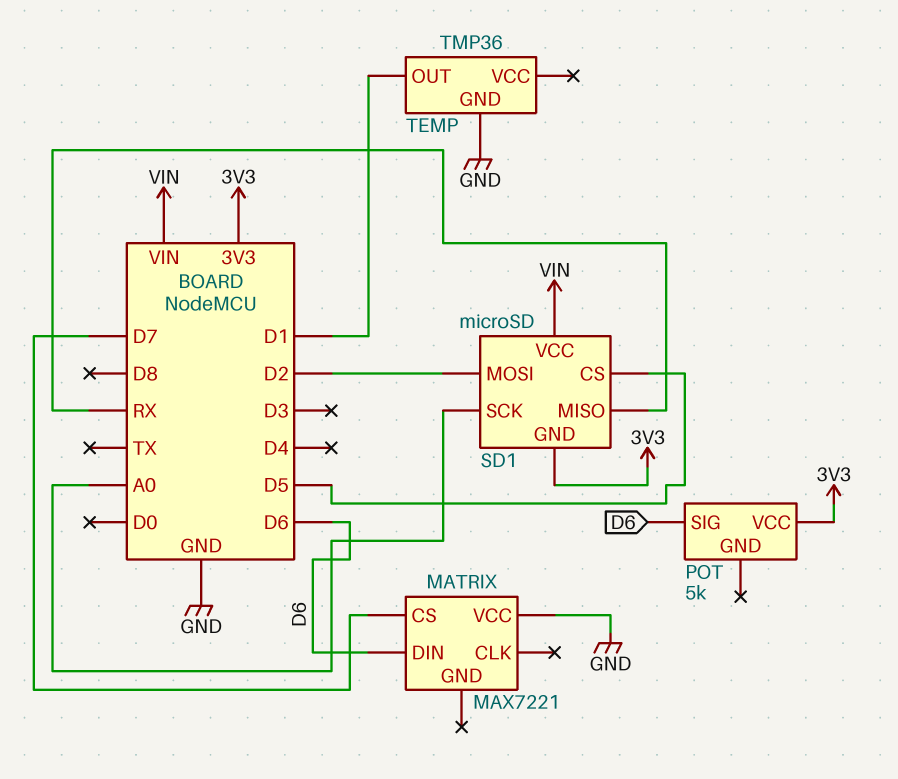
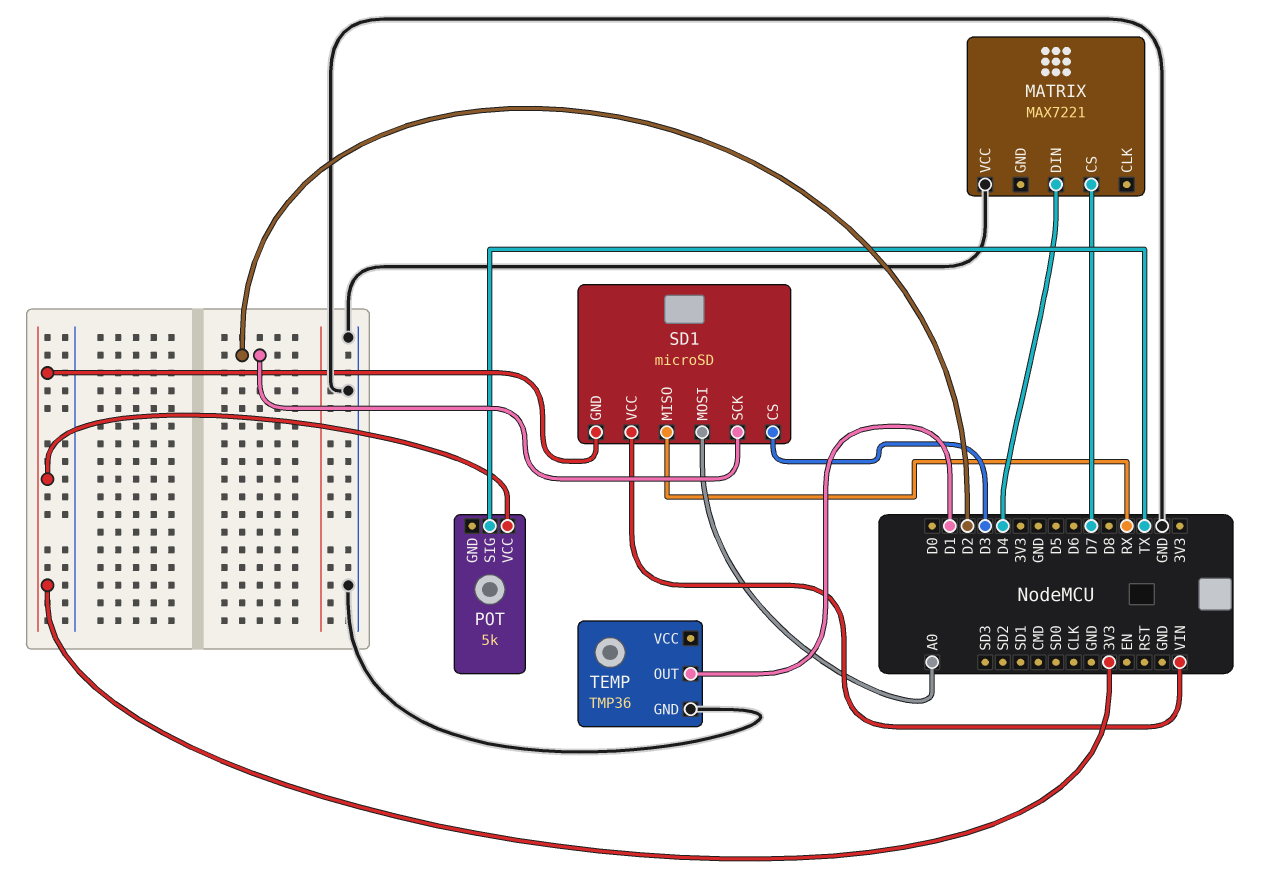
MATRIX pin DIN: D6 -> D4
POT pin SIG: D6 -> TX
SD1 pin CS: D5 -> D3
SD1 pin MOSI: D2 -> A0
SD1 pin SCK: A0 -> D2

